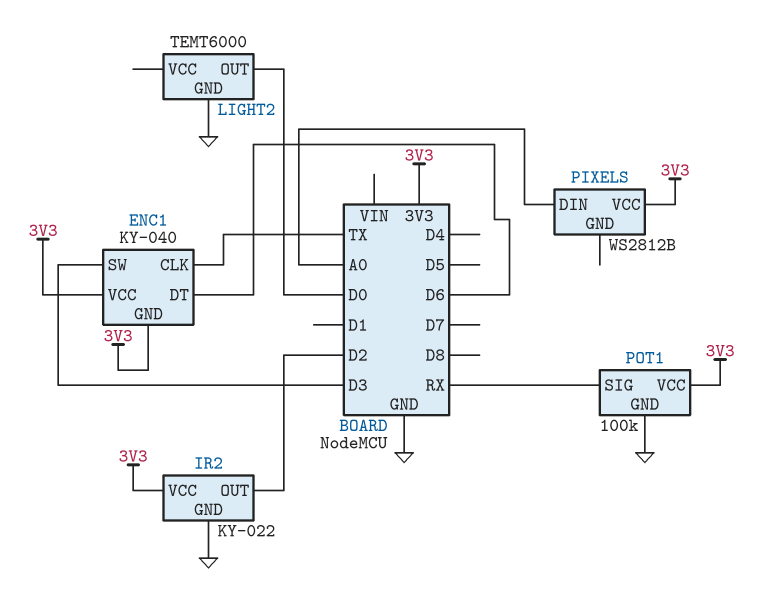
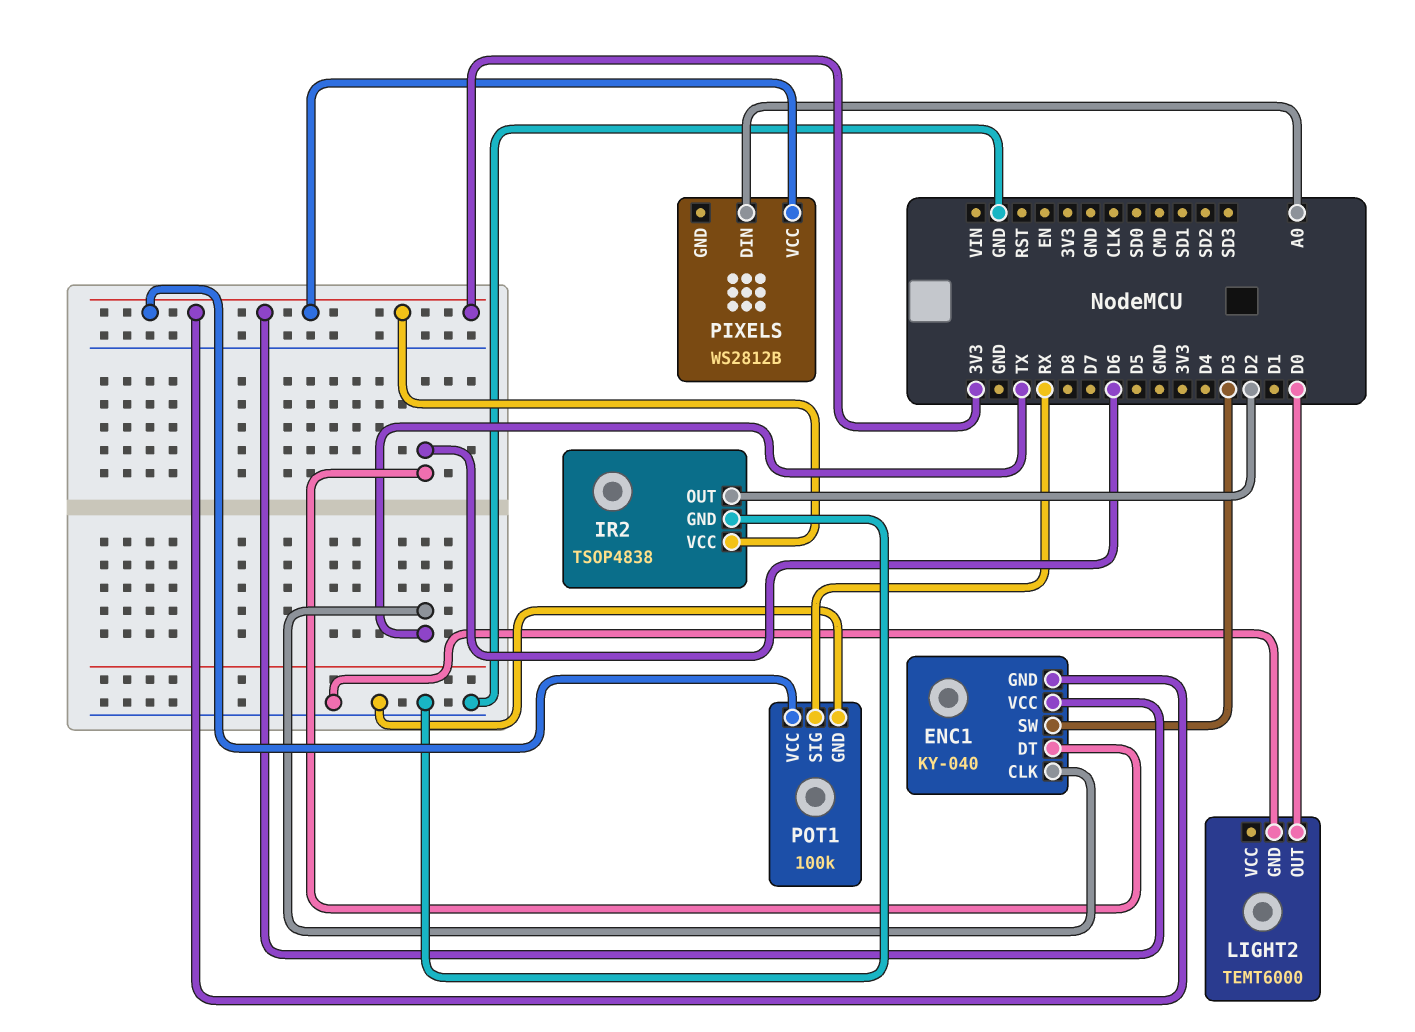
IR2: KY-022 -> TSOP4838

